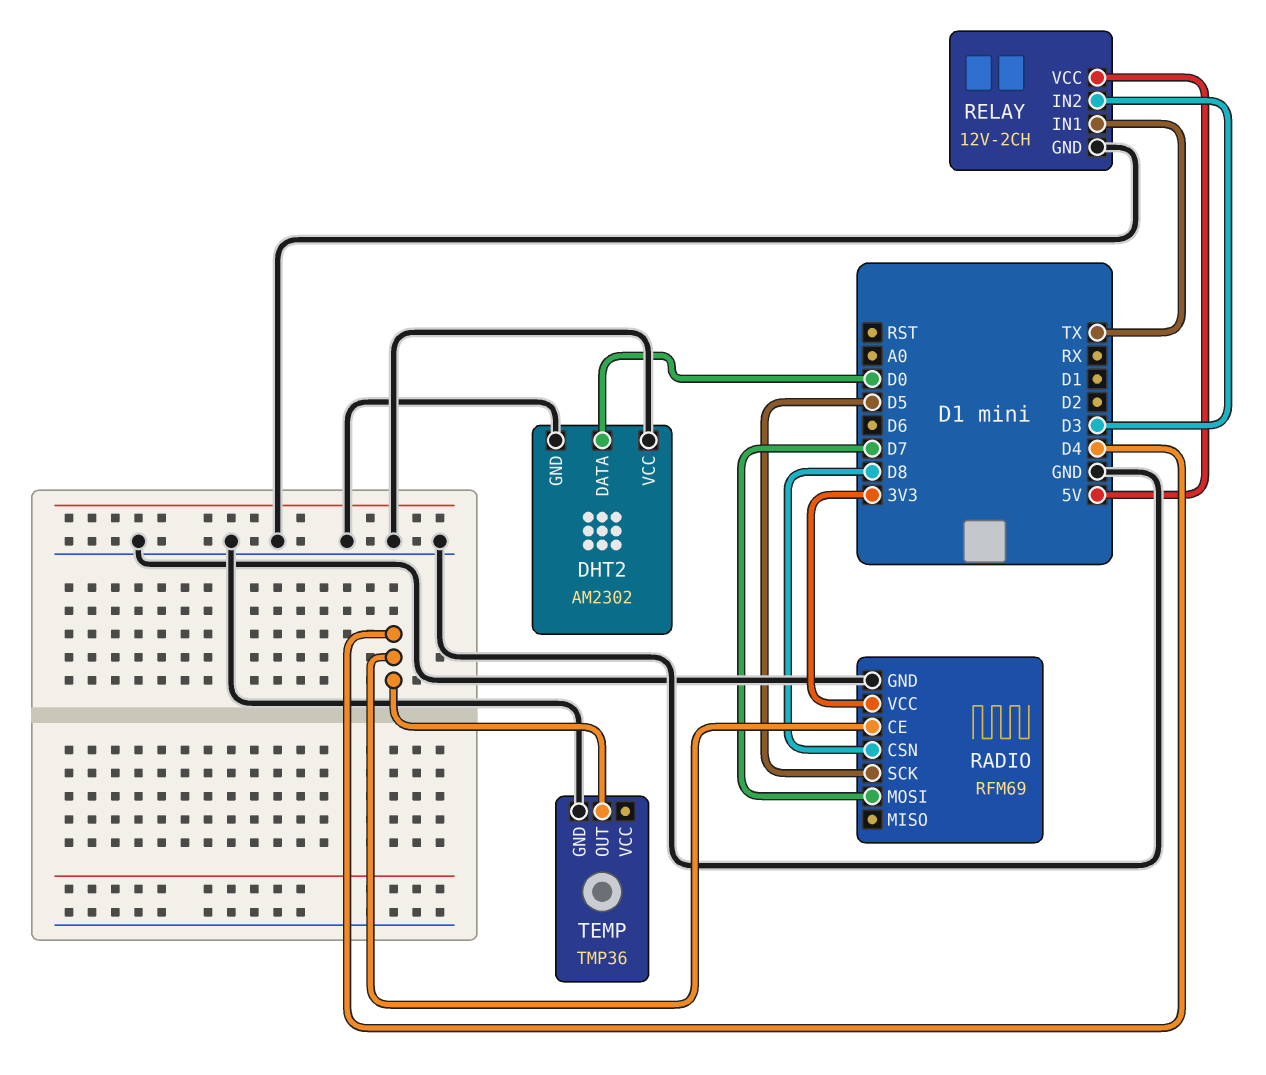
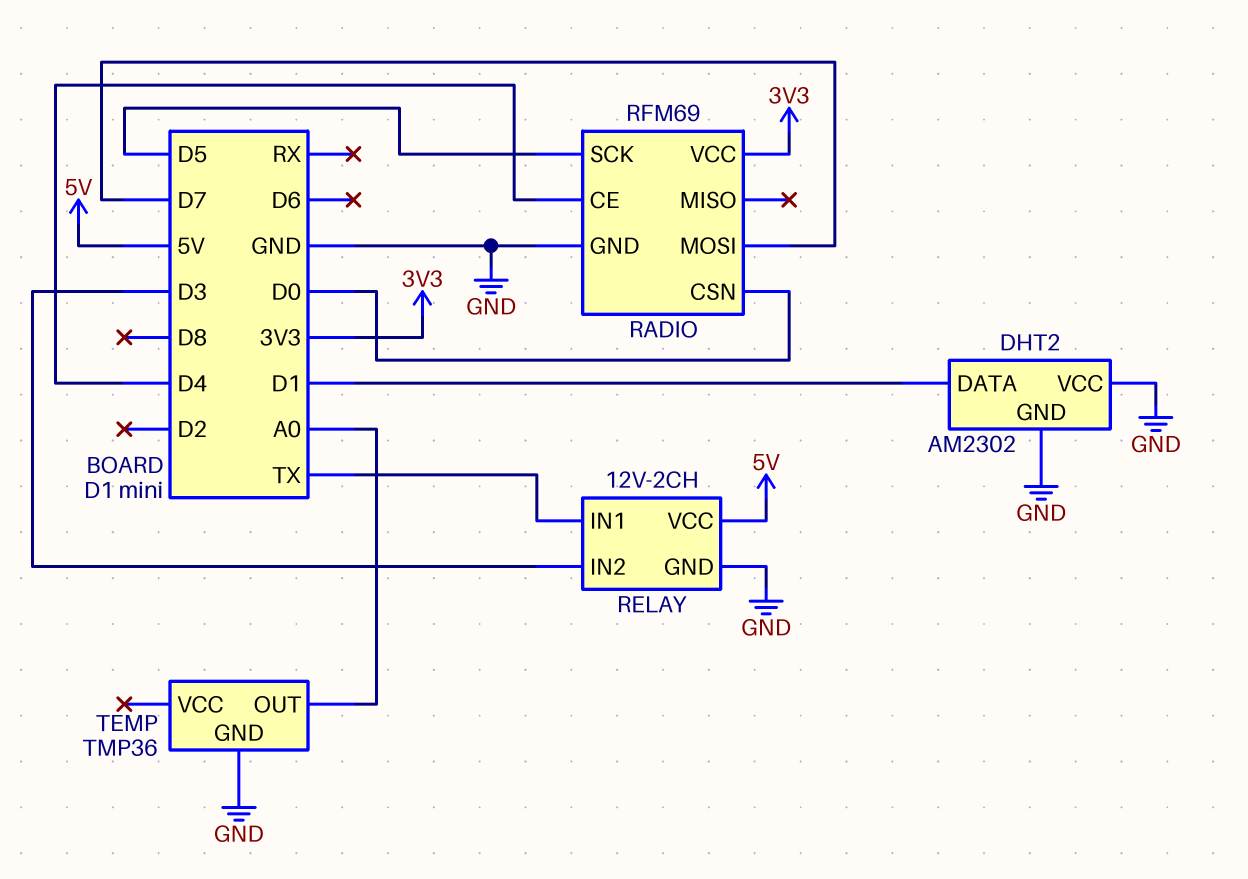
DHT2 pin DATA: D0 -> D1
RADIO pin CSN: D8 -> D0
TEMP pin OUT: D4 -> A0

